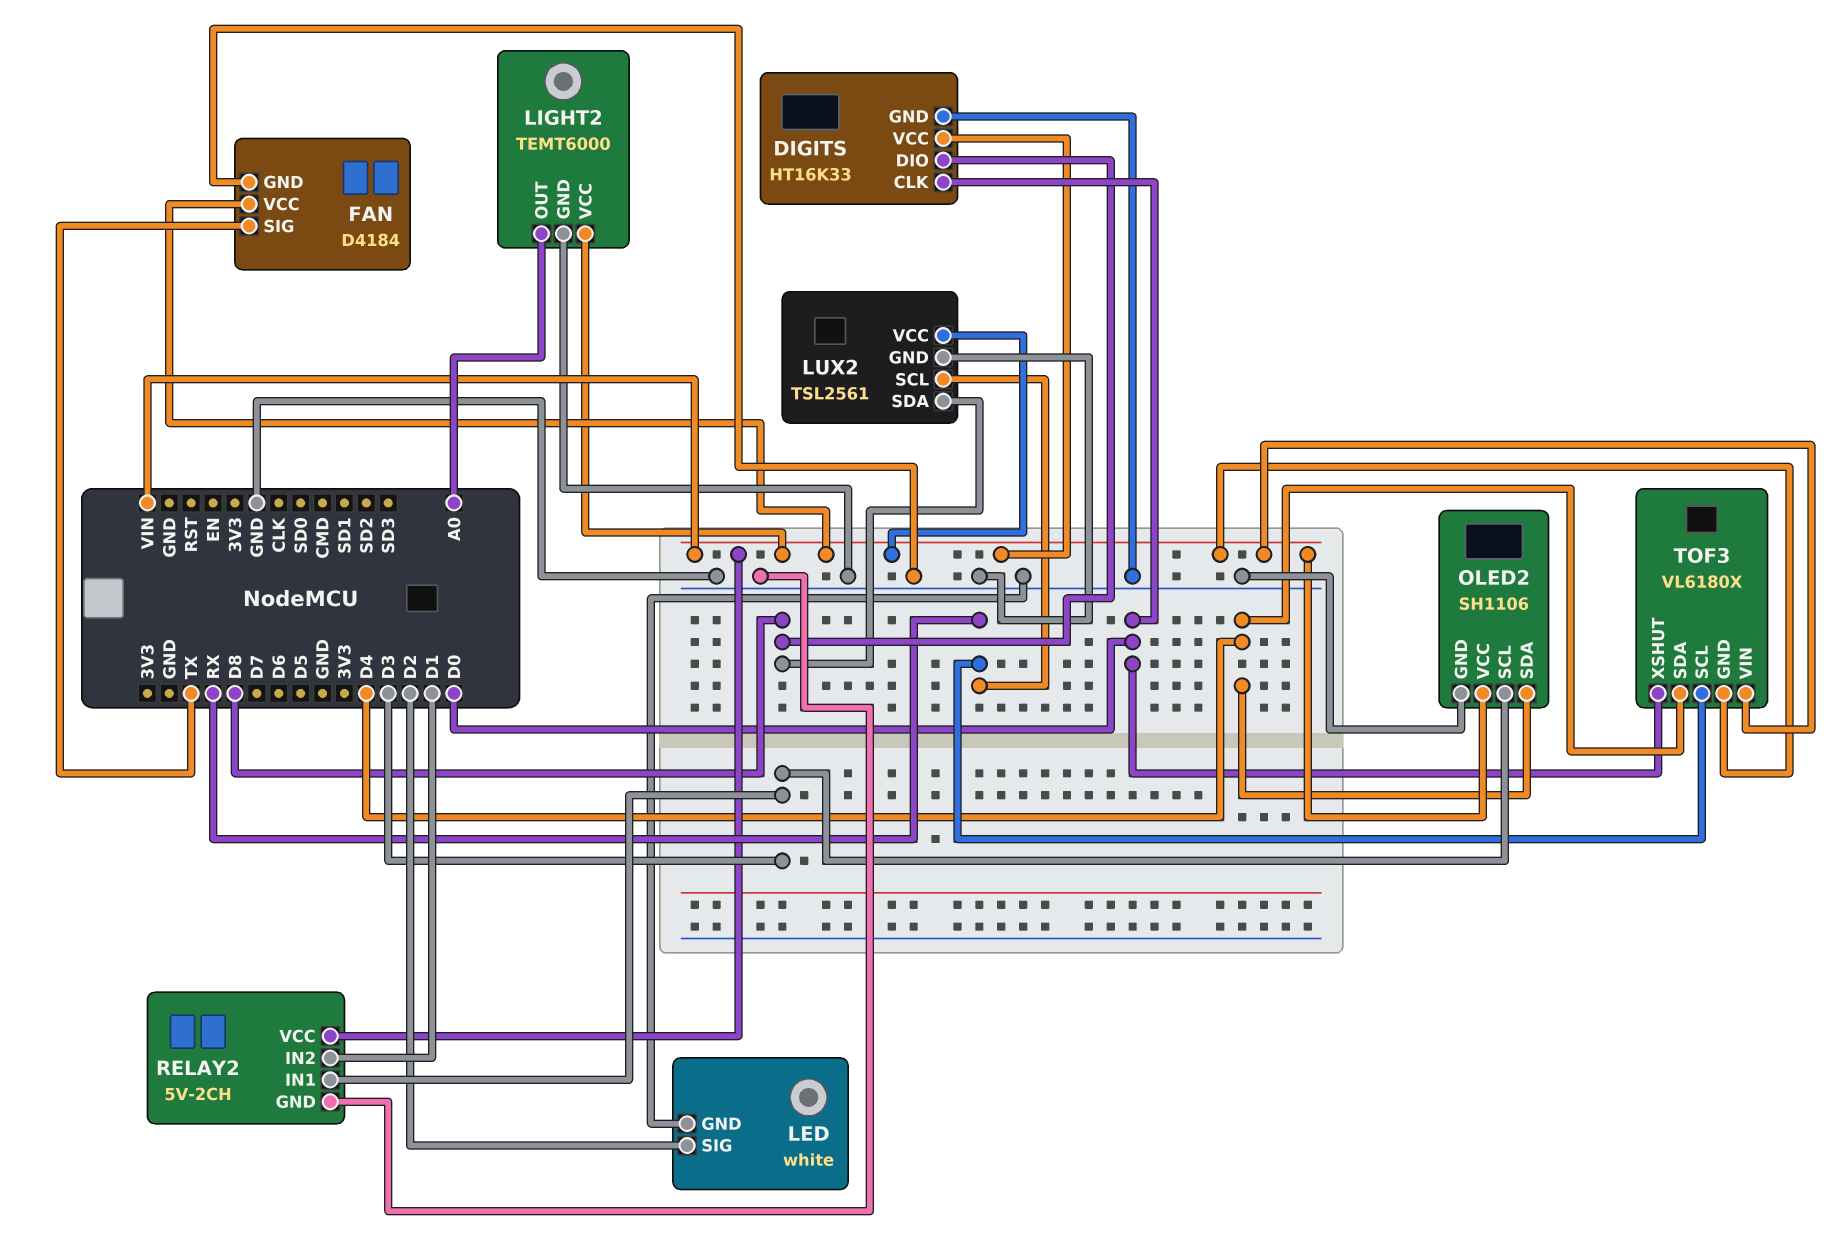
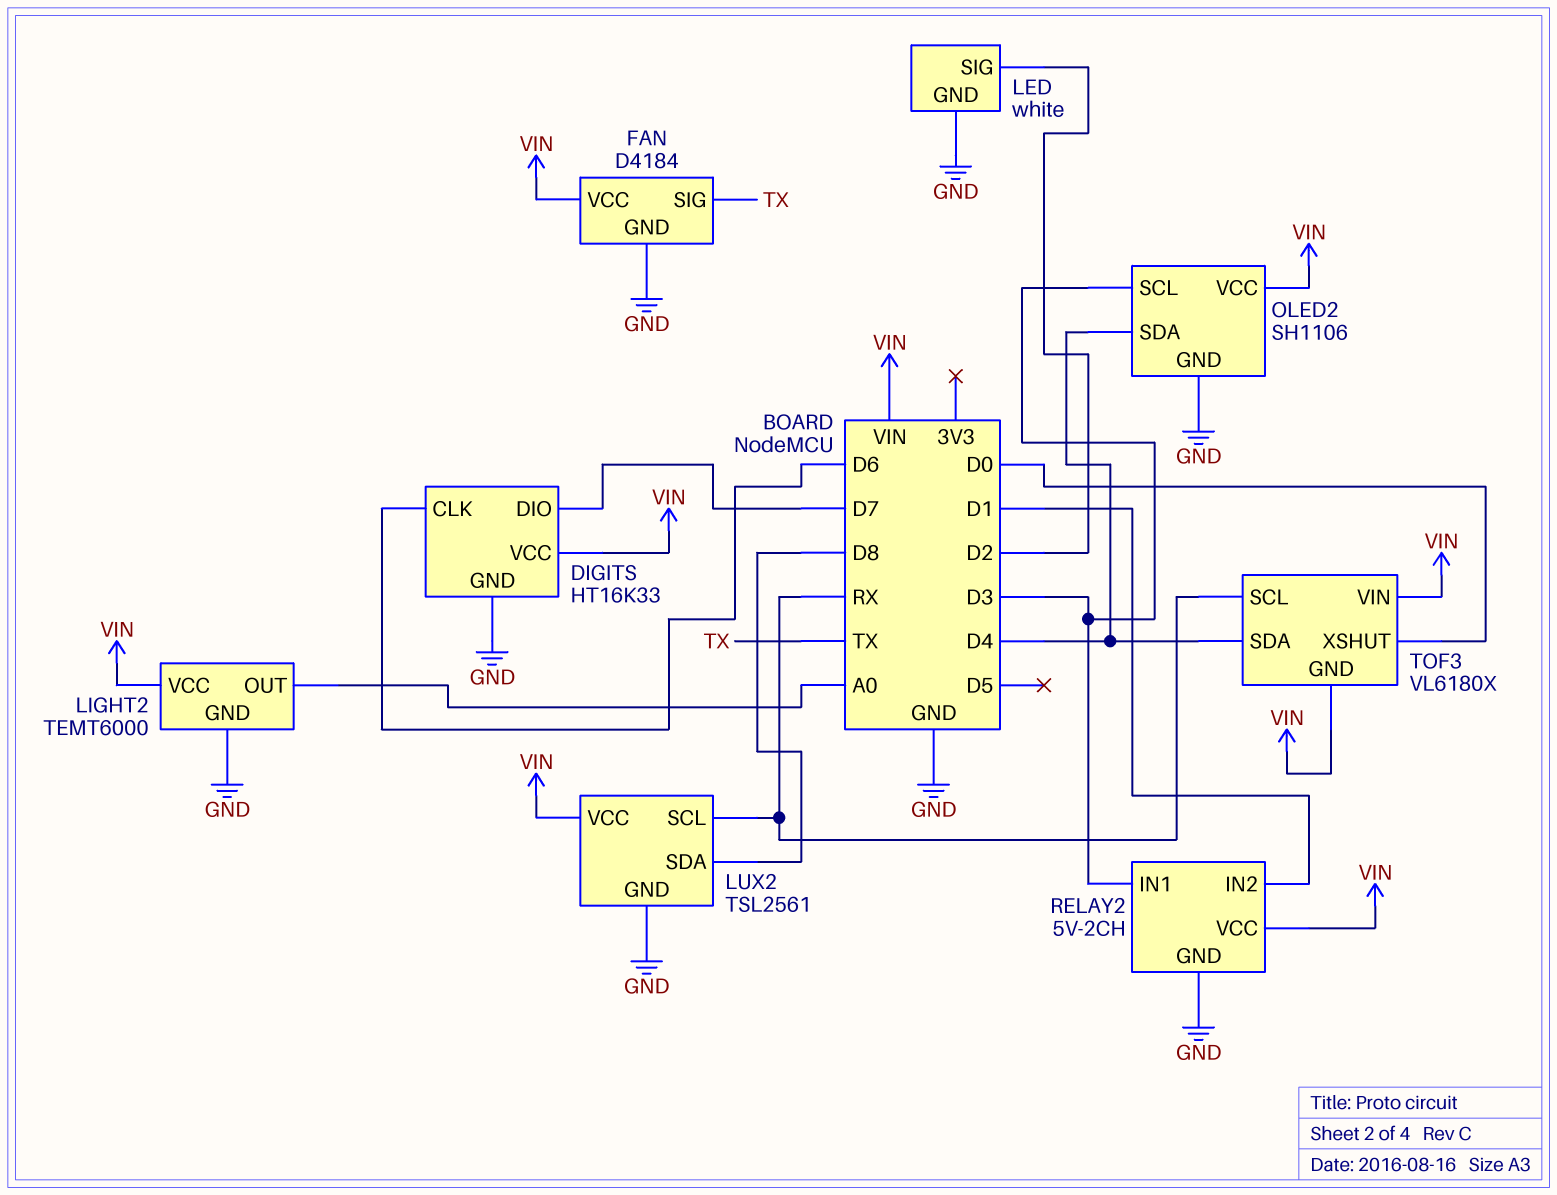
DIGITS pin CLK: D0 -> D6
DIGITS pin DIO: D8 -> D7

